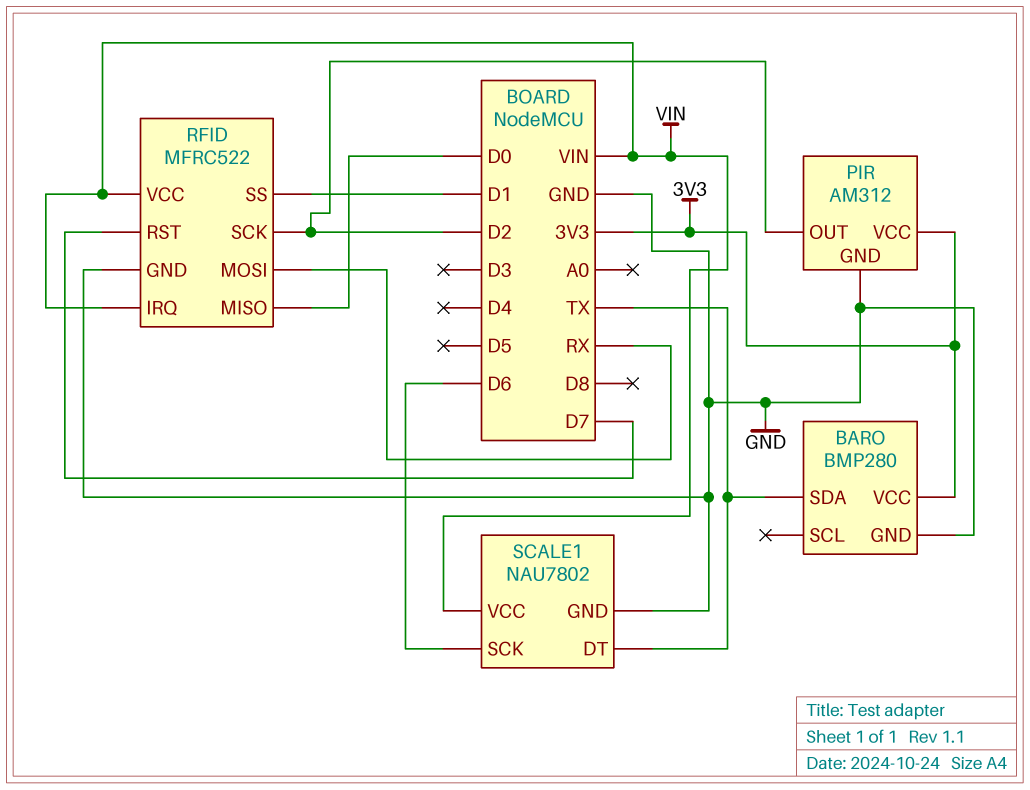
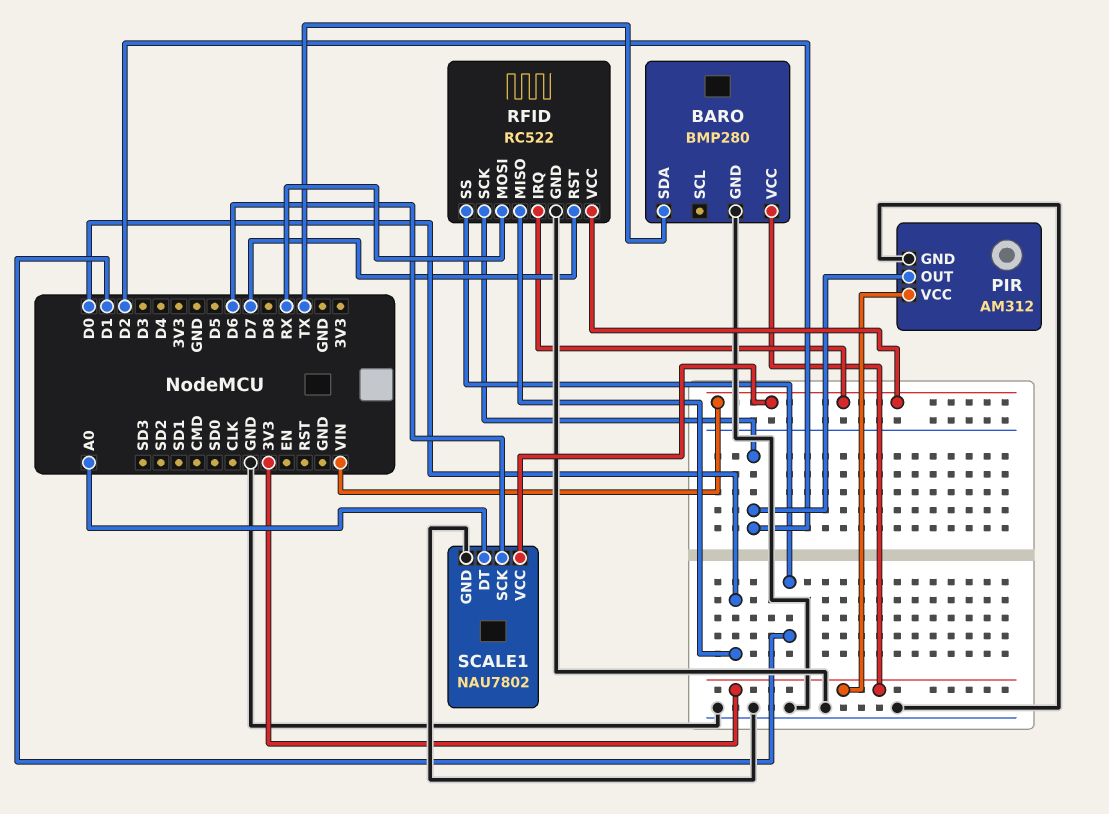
RFID: MFRC522 -> RC522
SCALE1 pin DT: TX -> A0

